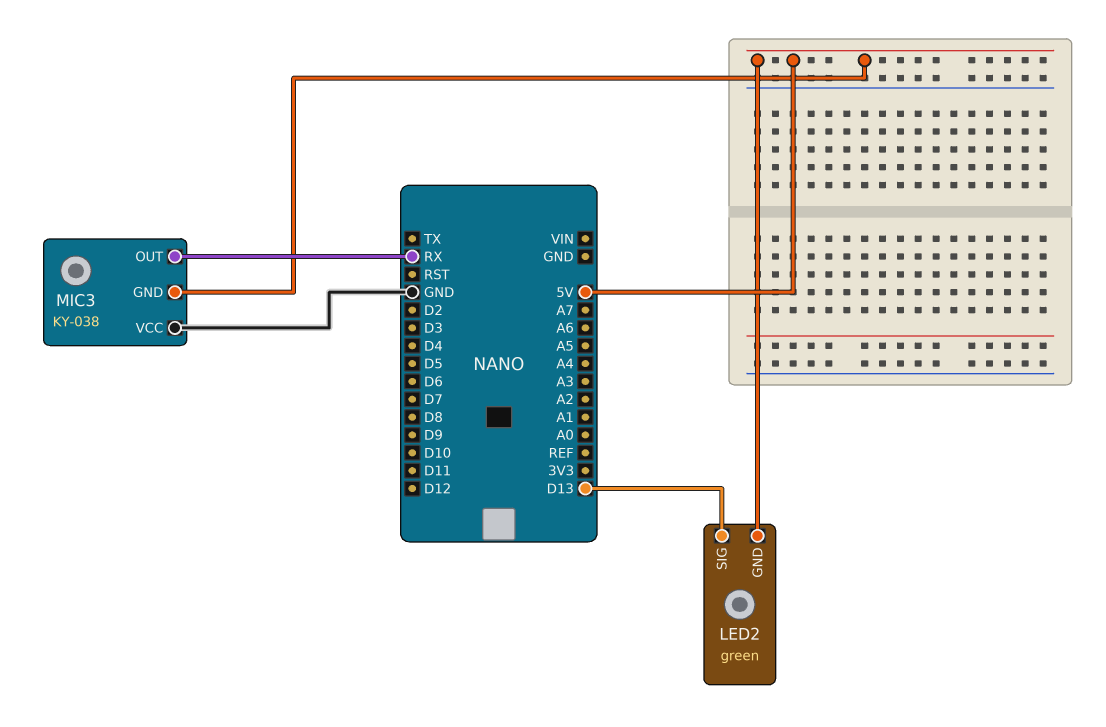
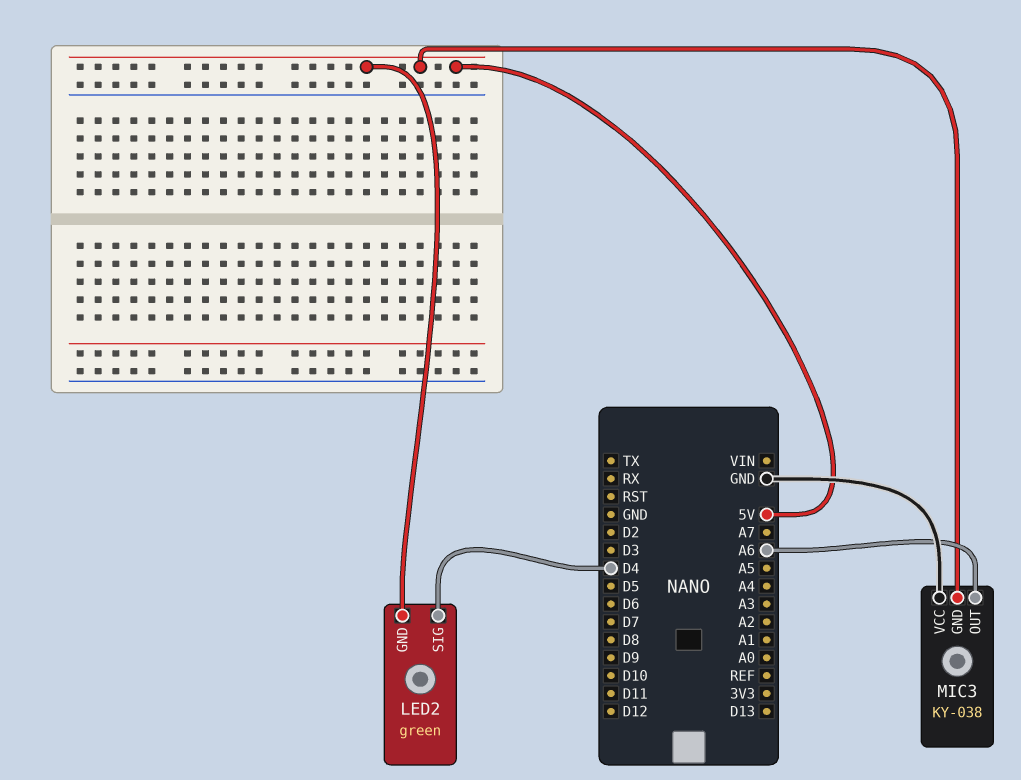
LED2 pin SIG: D13 -> D4
MIC3 pin OUT: RX -> A6

